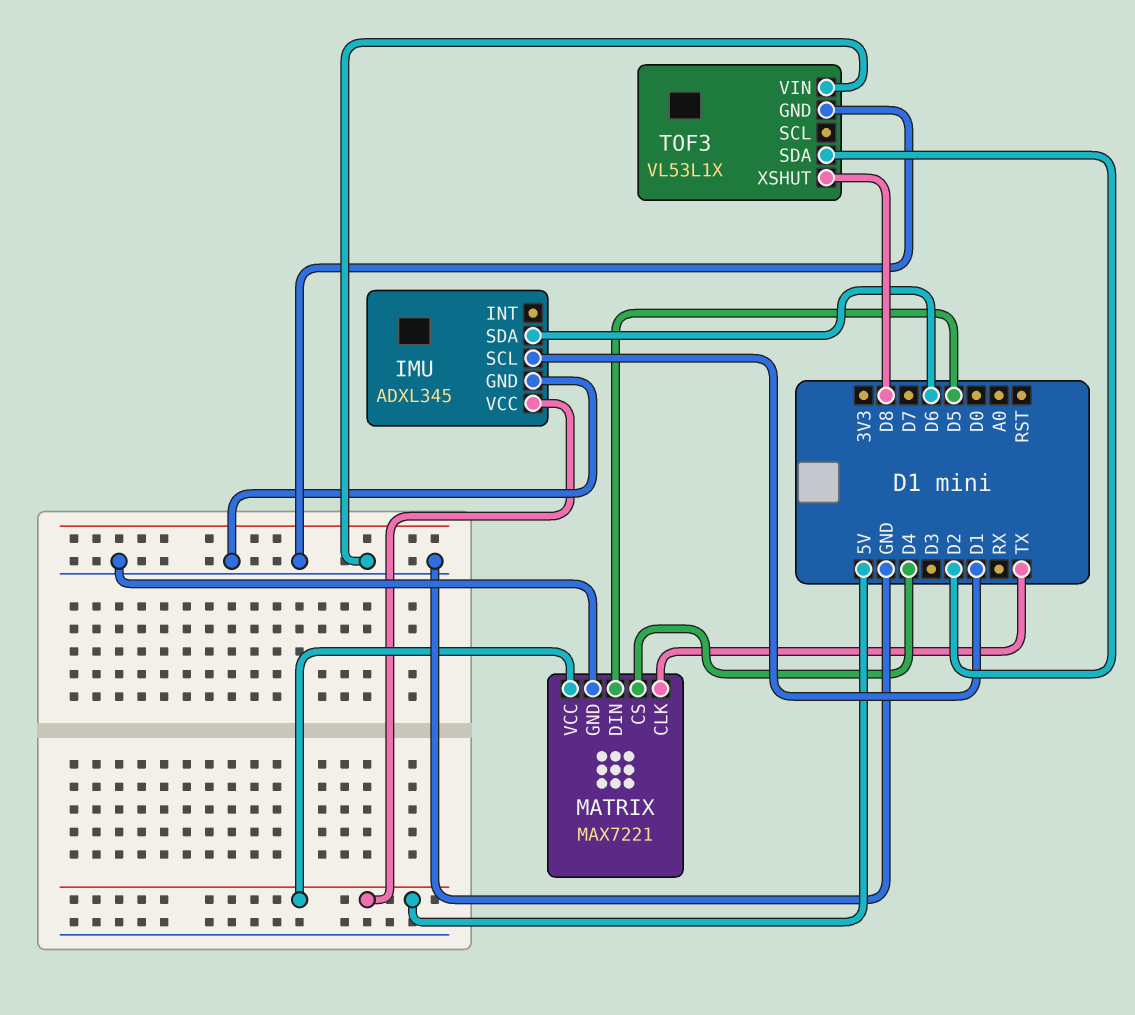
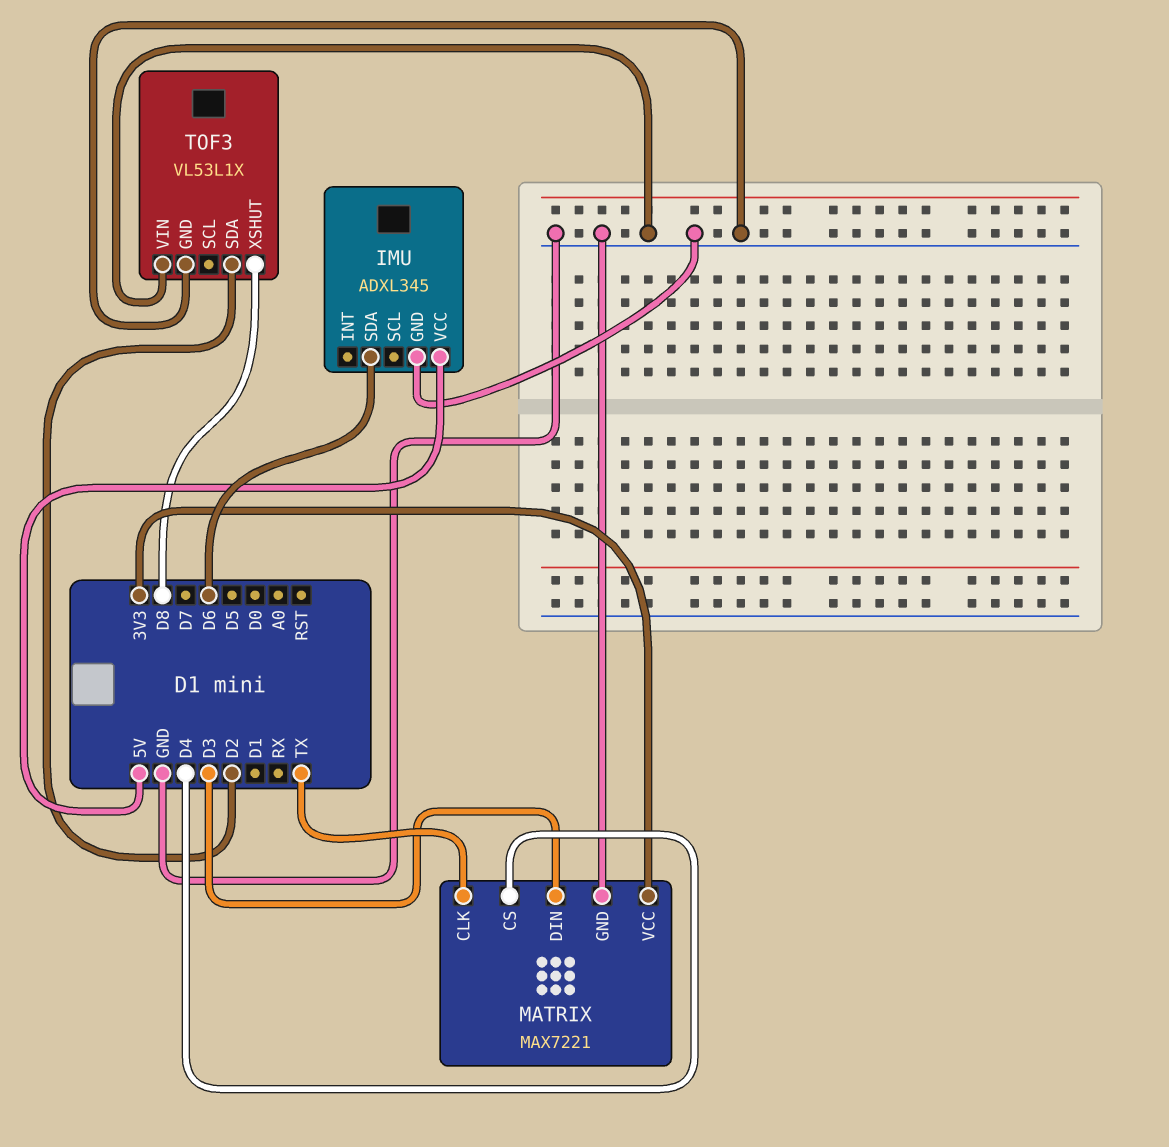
IMU pin SCL: D1 -> none
MATRIX pin DIN: D5 -> D3
MATRIX pin VCC: 5V -> 3V3

